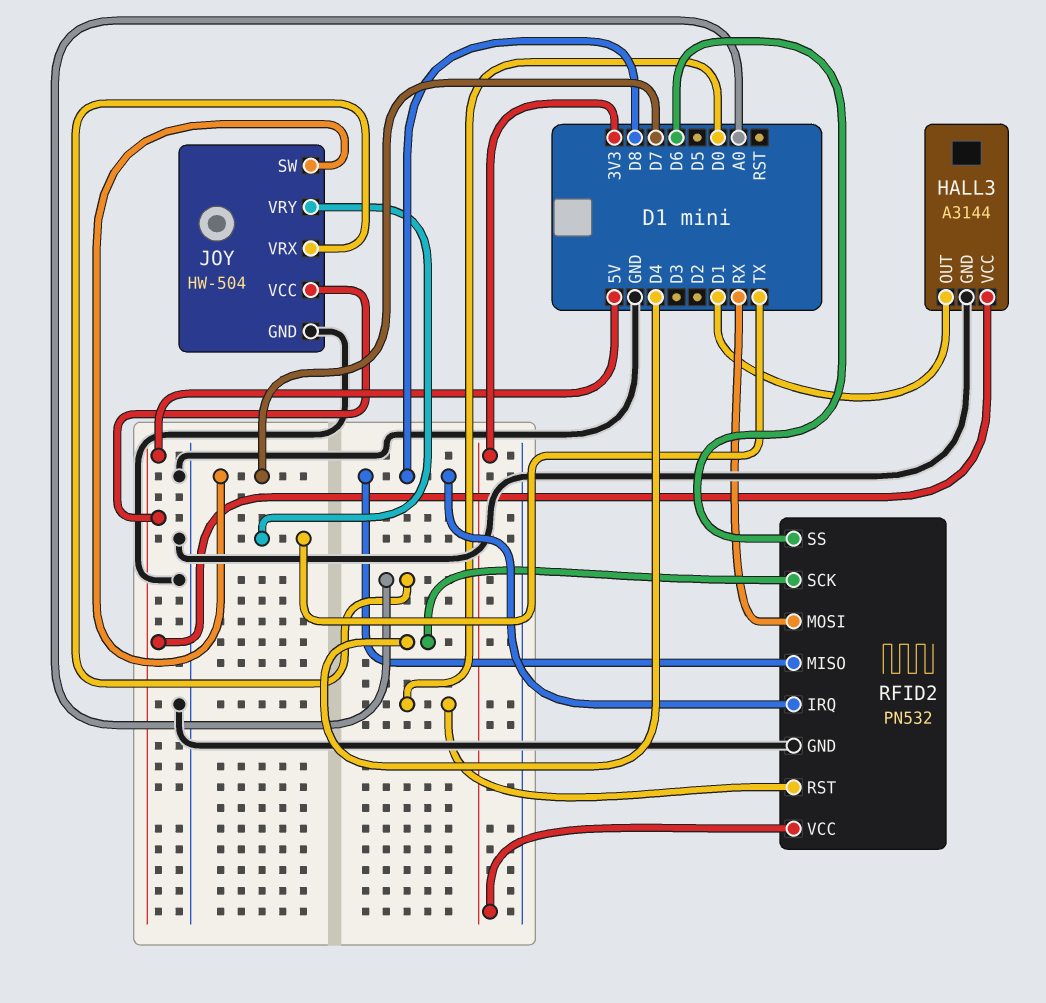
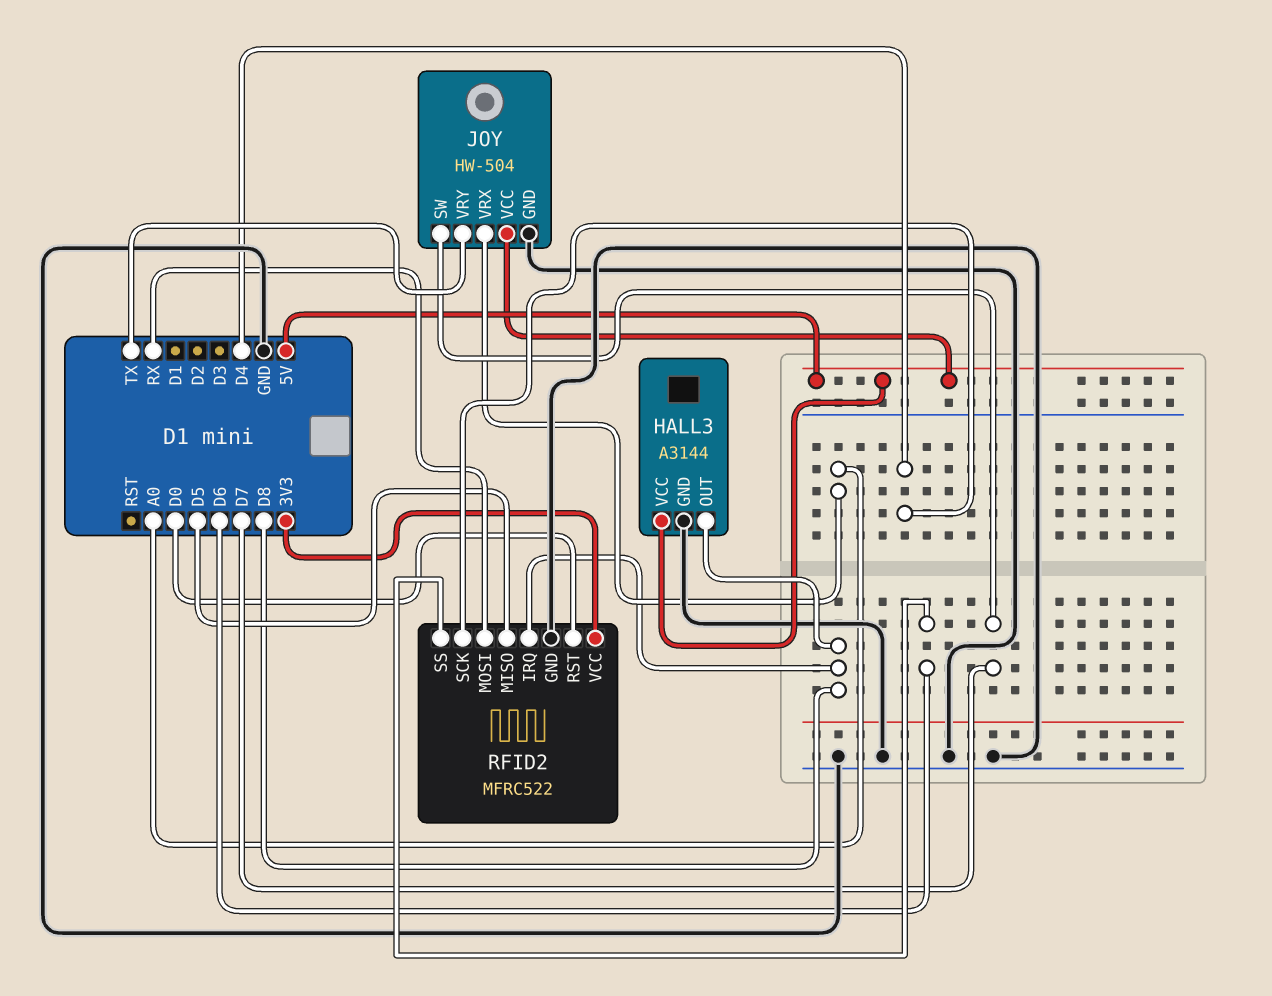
HALL3 pin OUT: D1 -> D8
RFID2: PN532 -> MFRC522
RFID2 pin MISO: D8 -> D5

